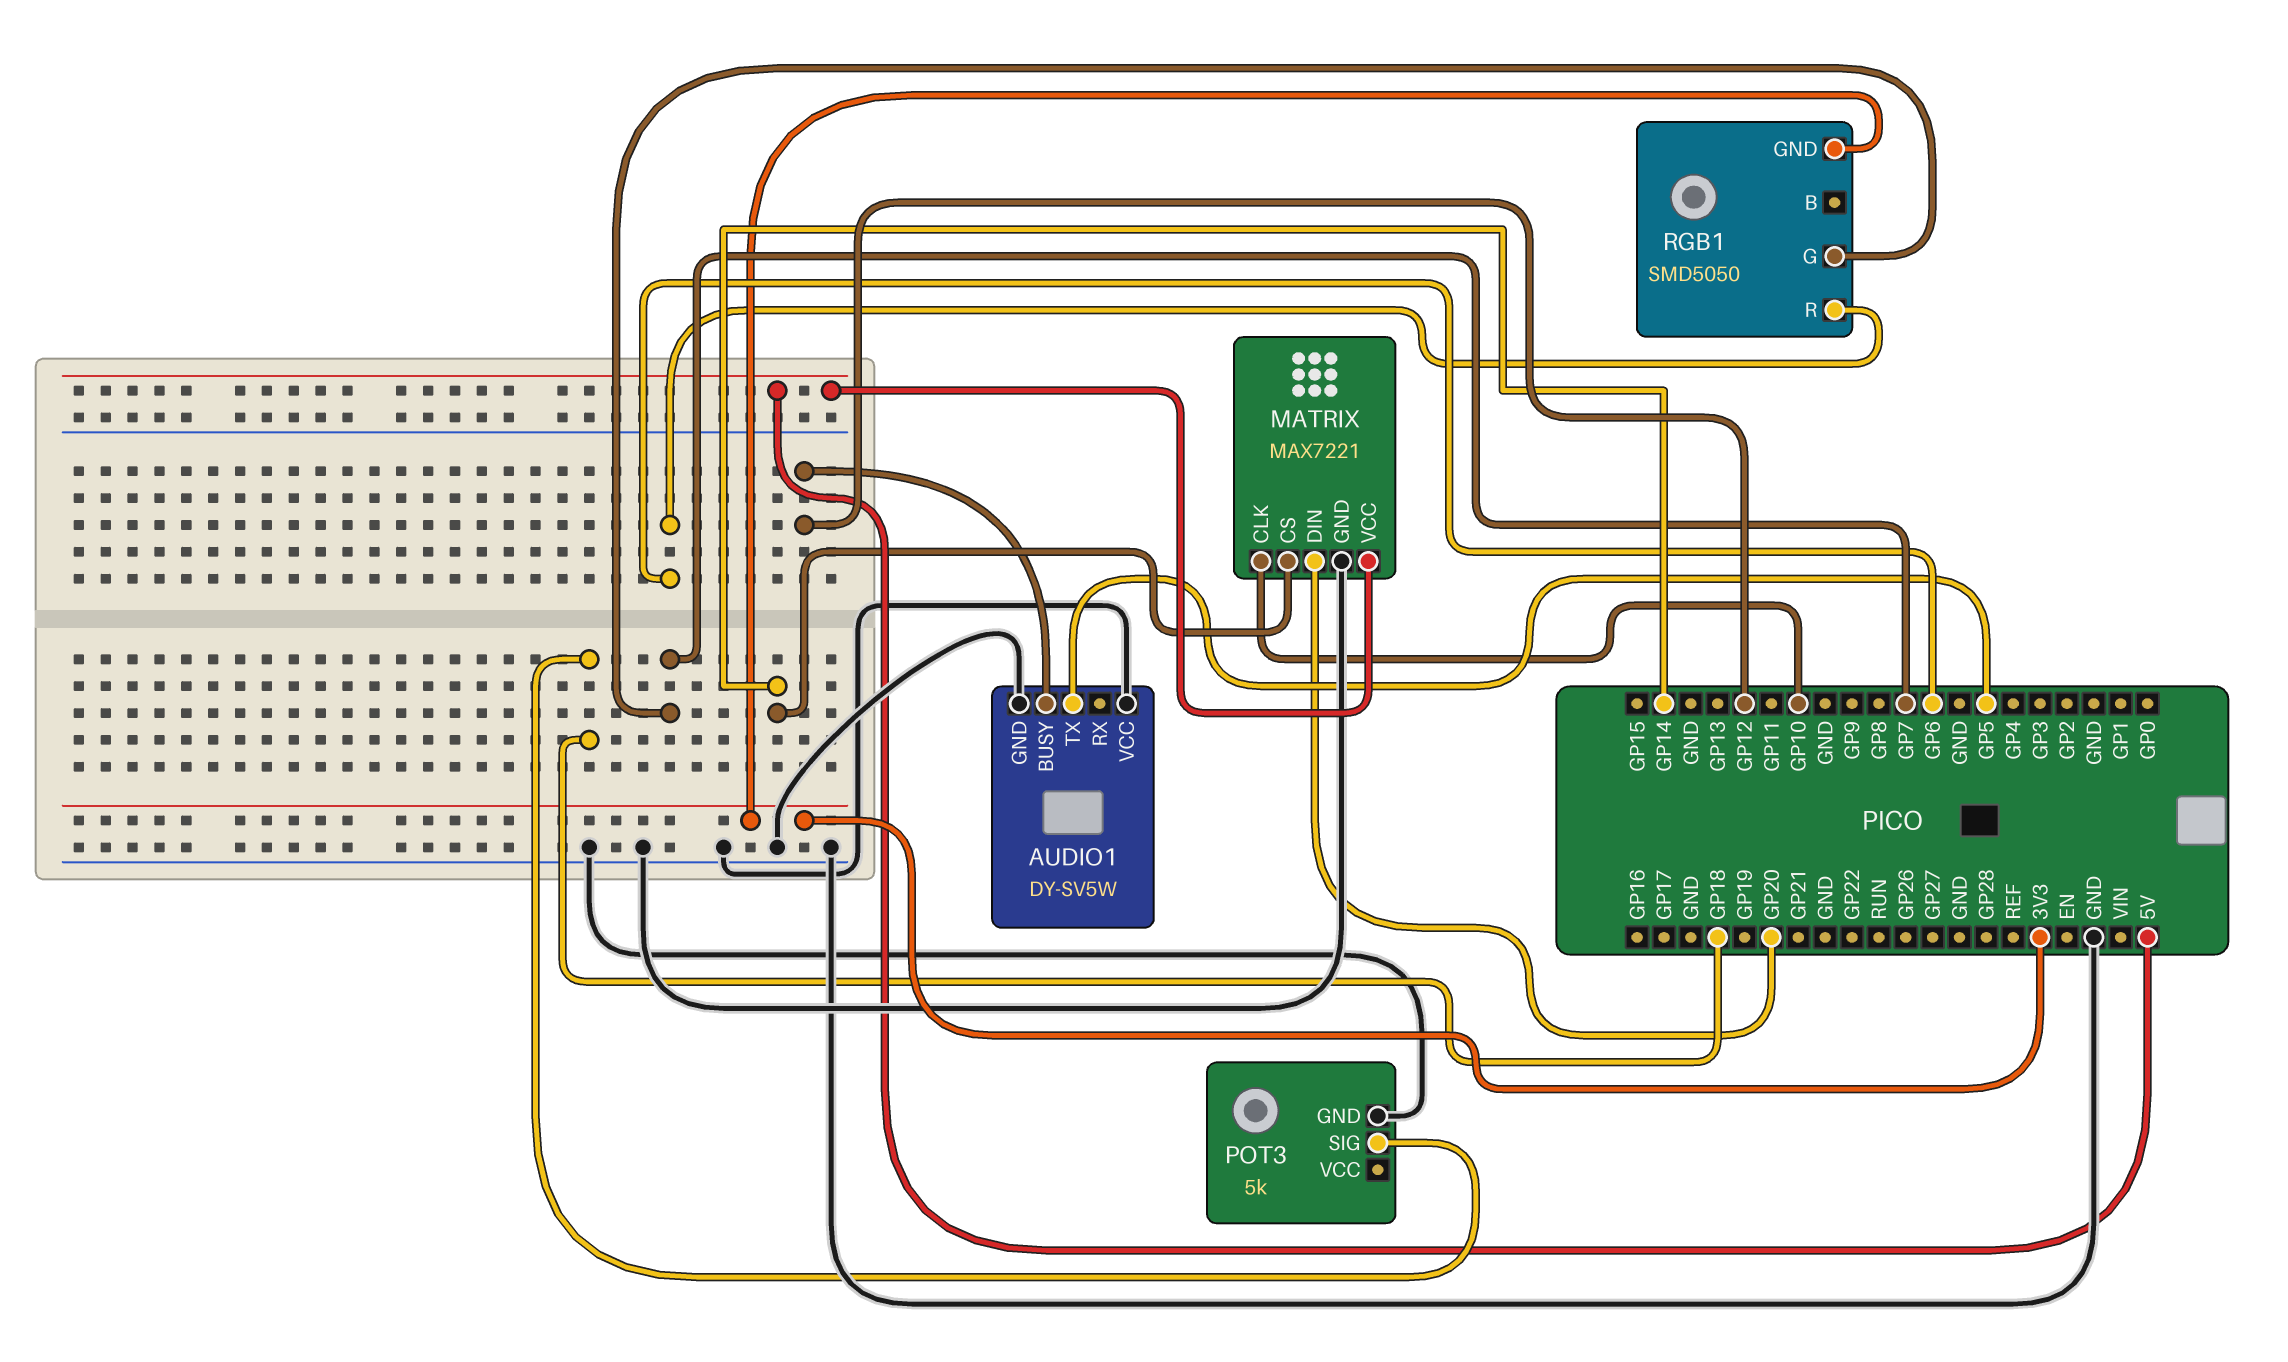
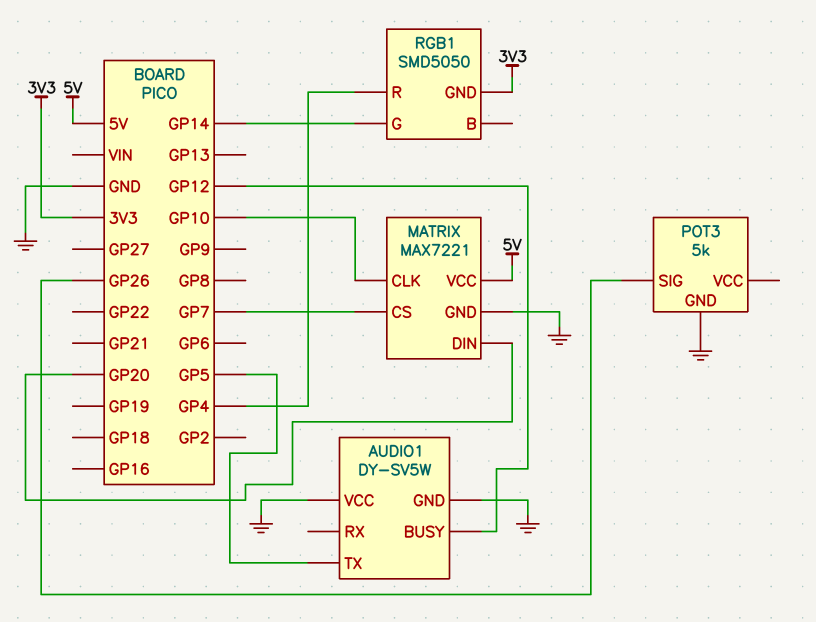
MATRIX pin CS: GP14 -> GP7
POT3 pin SIG: GP18 -> GP26
RGB1 pin G: GP7 -> GP14
RGB1 pin R: GP6 -> GP4

